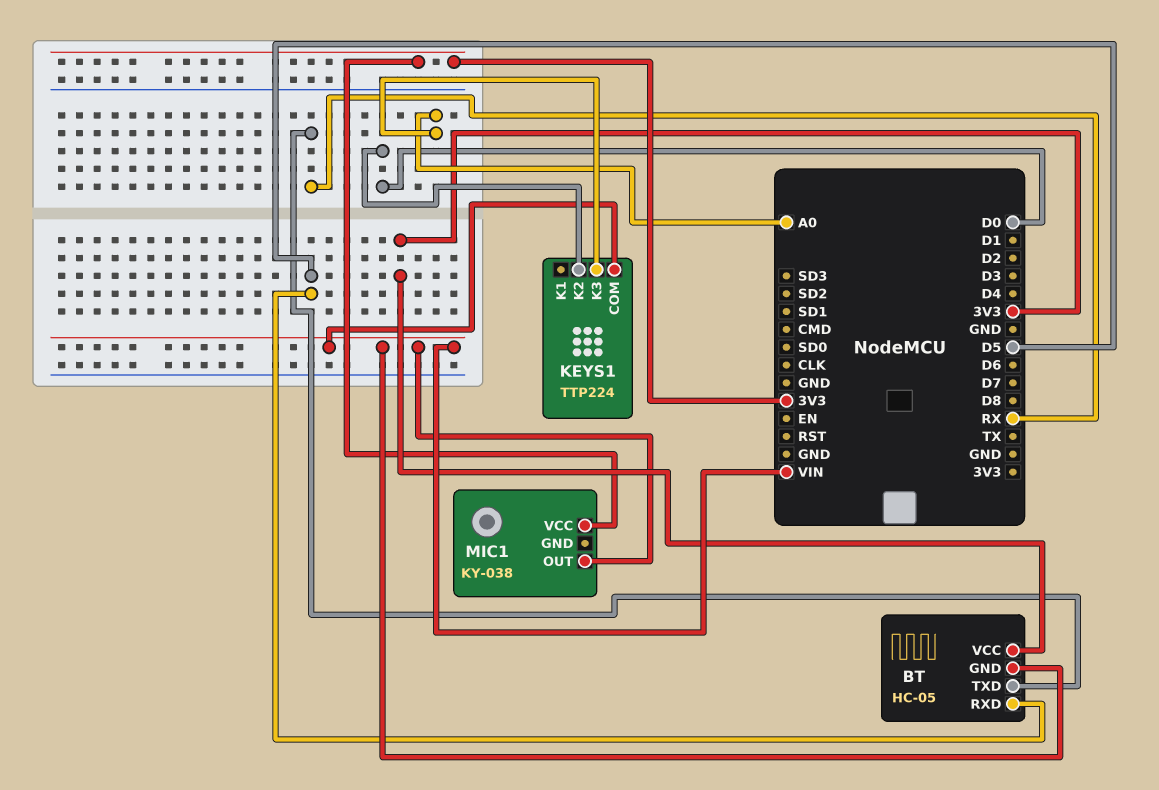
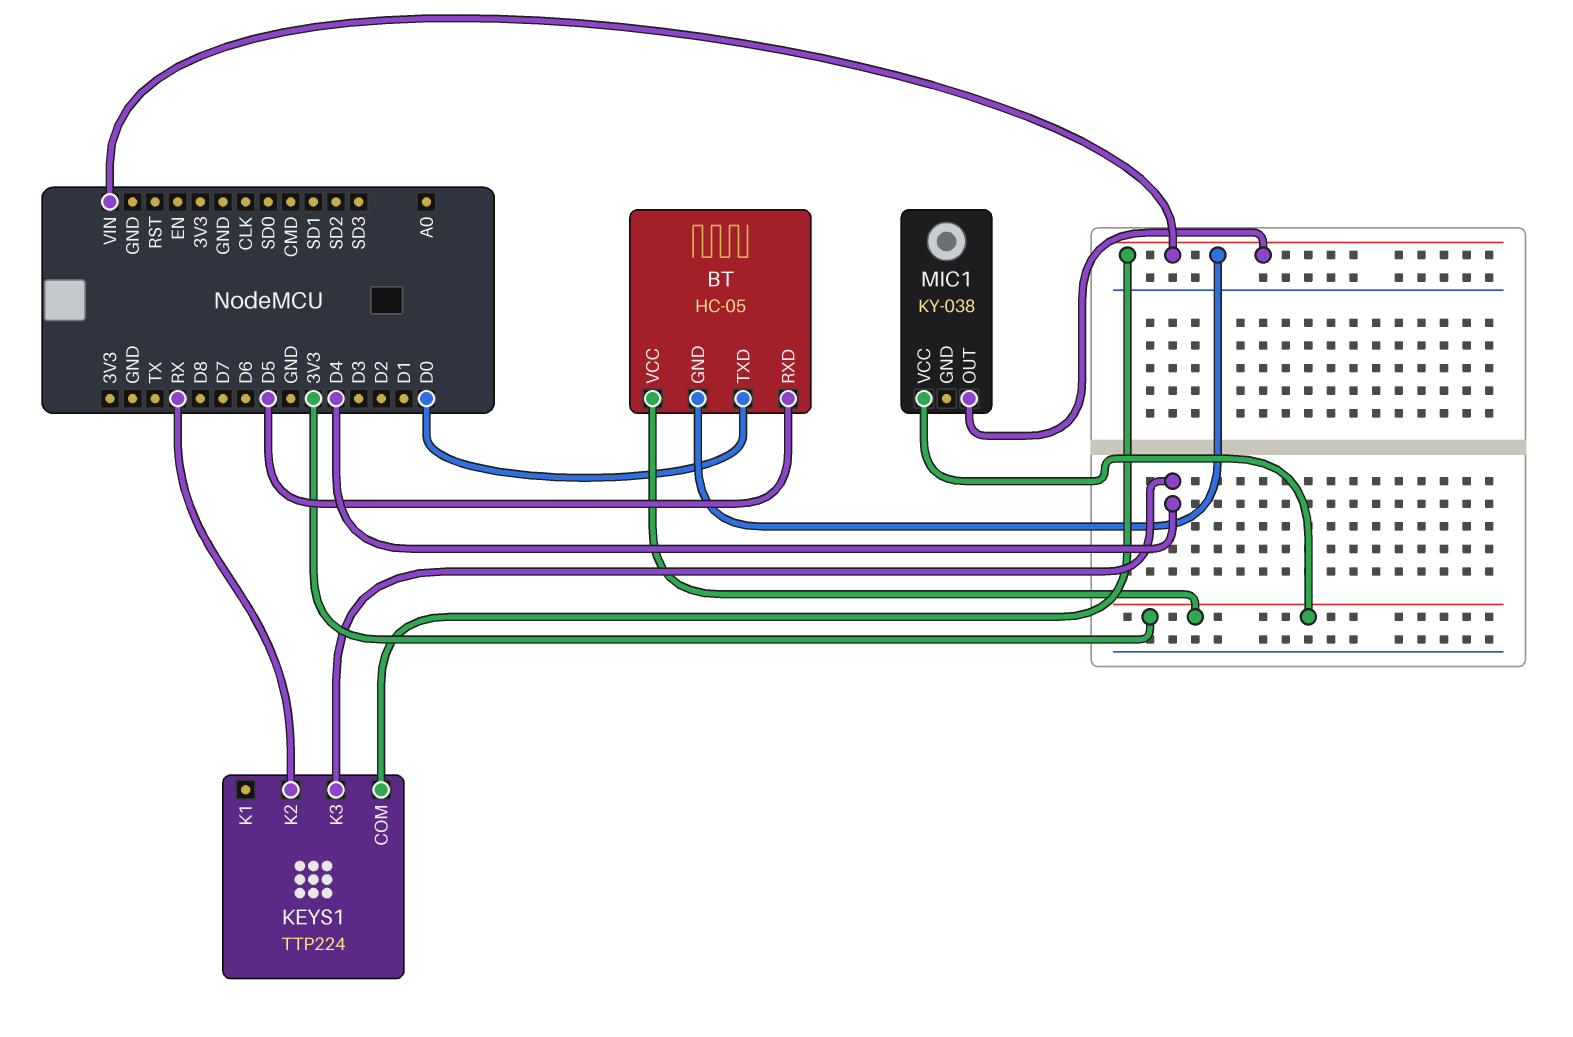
BT pin TXD: RX -> D0
KEYS1 pin K2: D0 -> RX
KEYS1 pin K3: A0 -> D4

